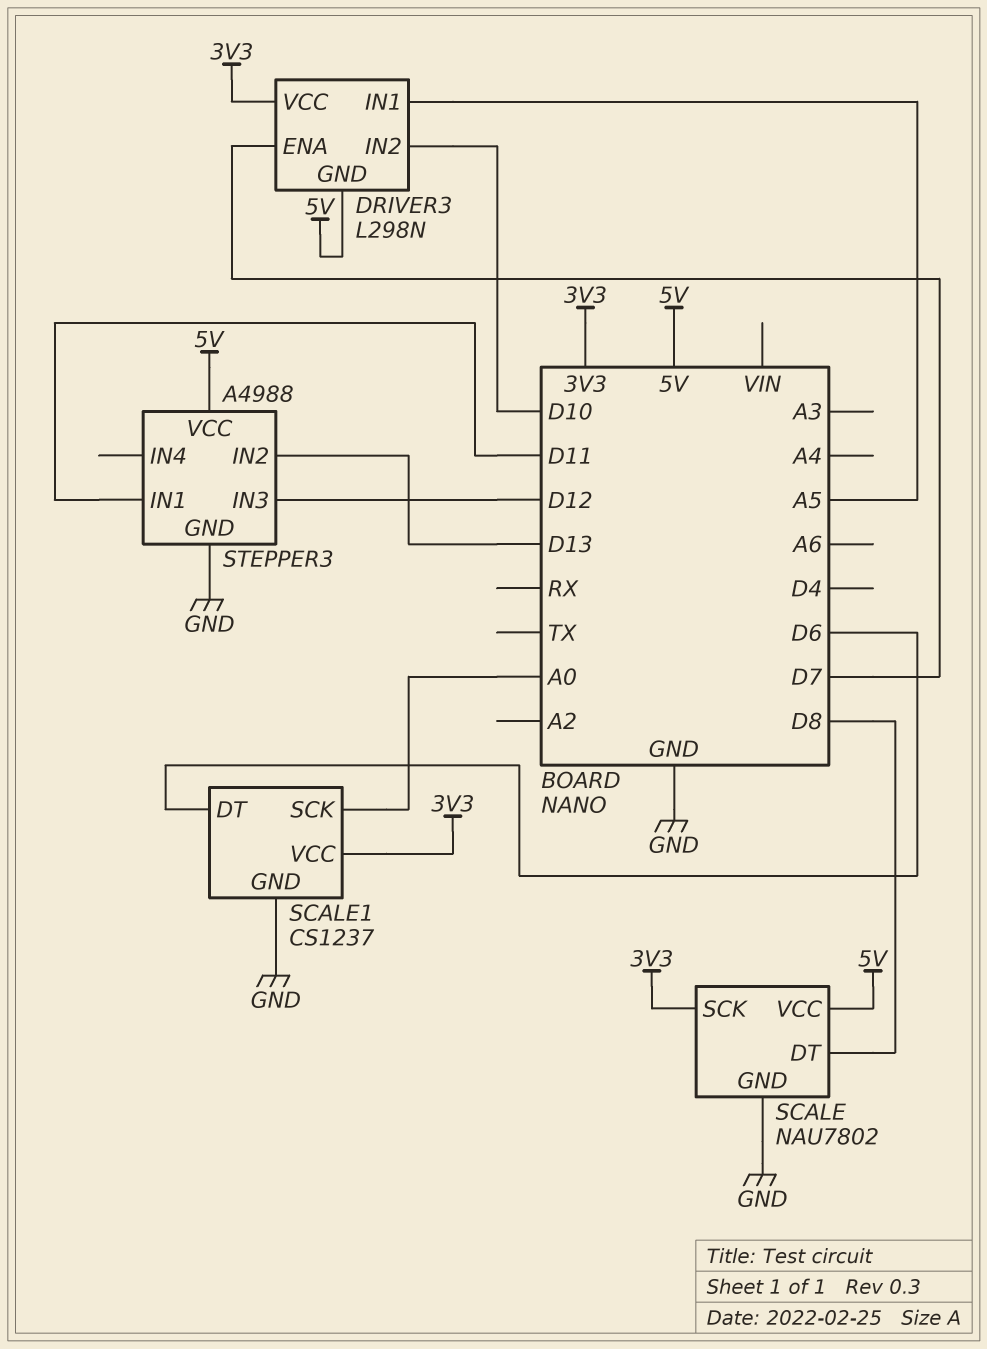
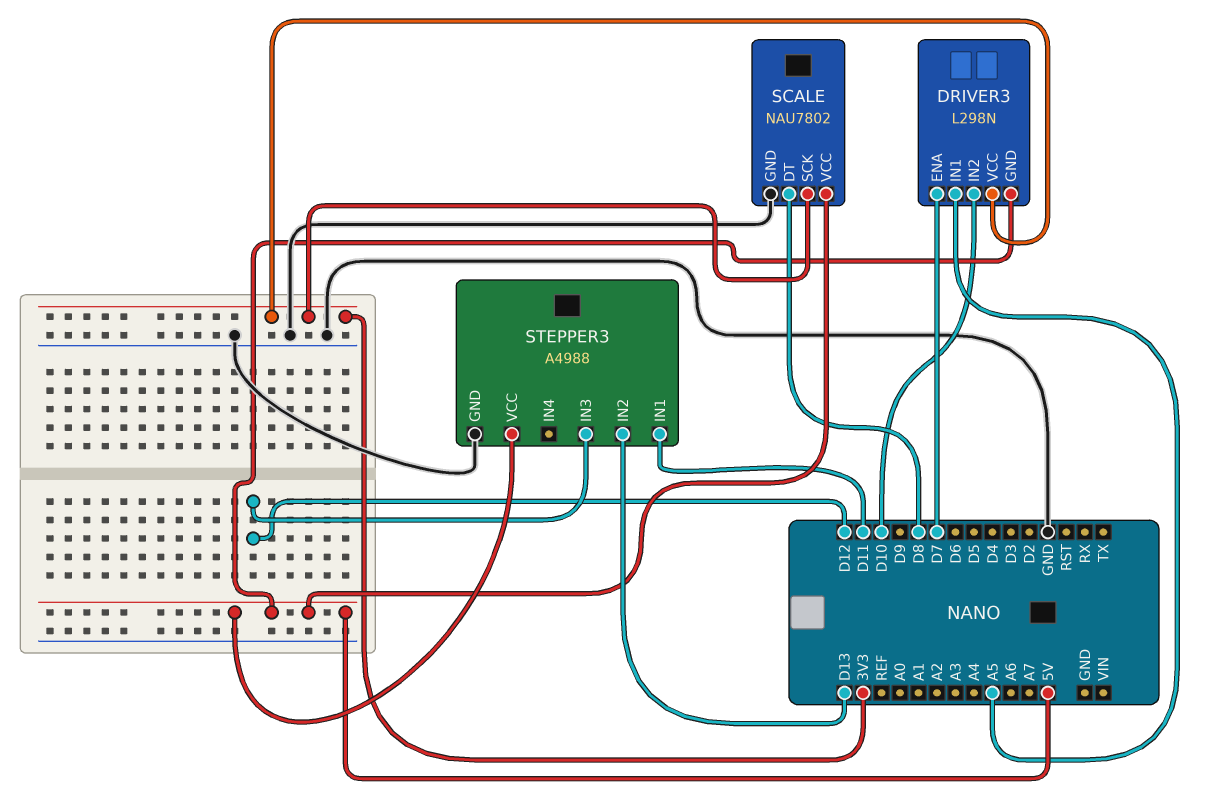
SCALE1: CS1237 -> none
SCALE1 pin DT: D6 -> none
SCALE1 pin GND: GND -> none
SCALE1 pin SCK: A0 -> none
SCALE1 pin VCC: 3V3 -> none

